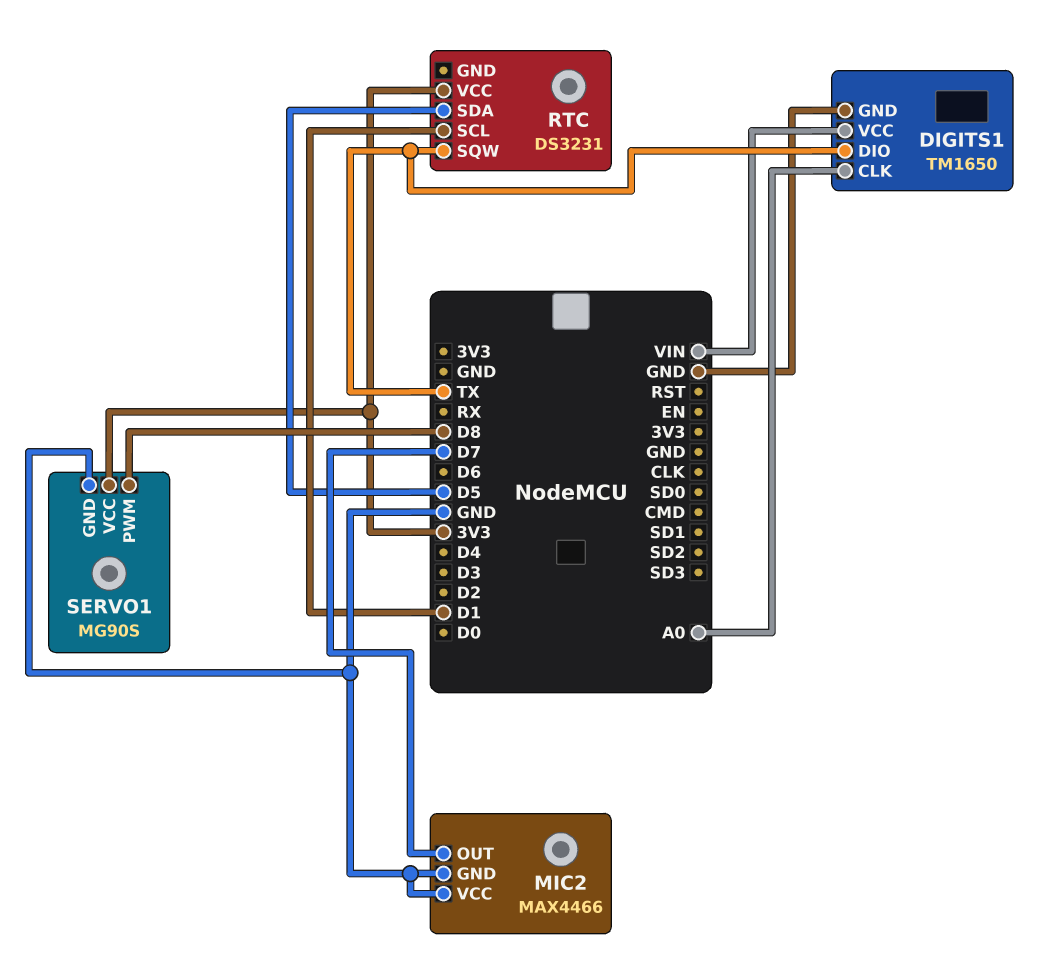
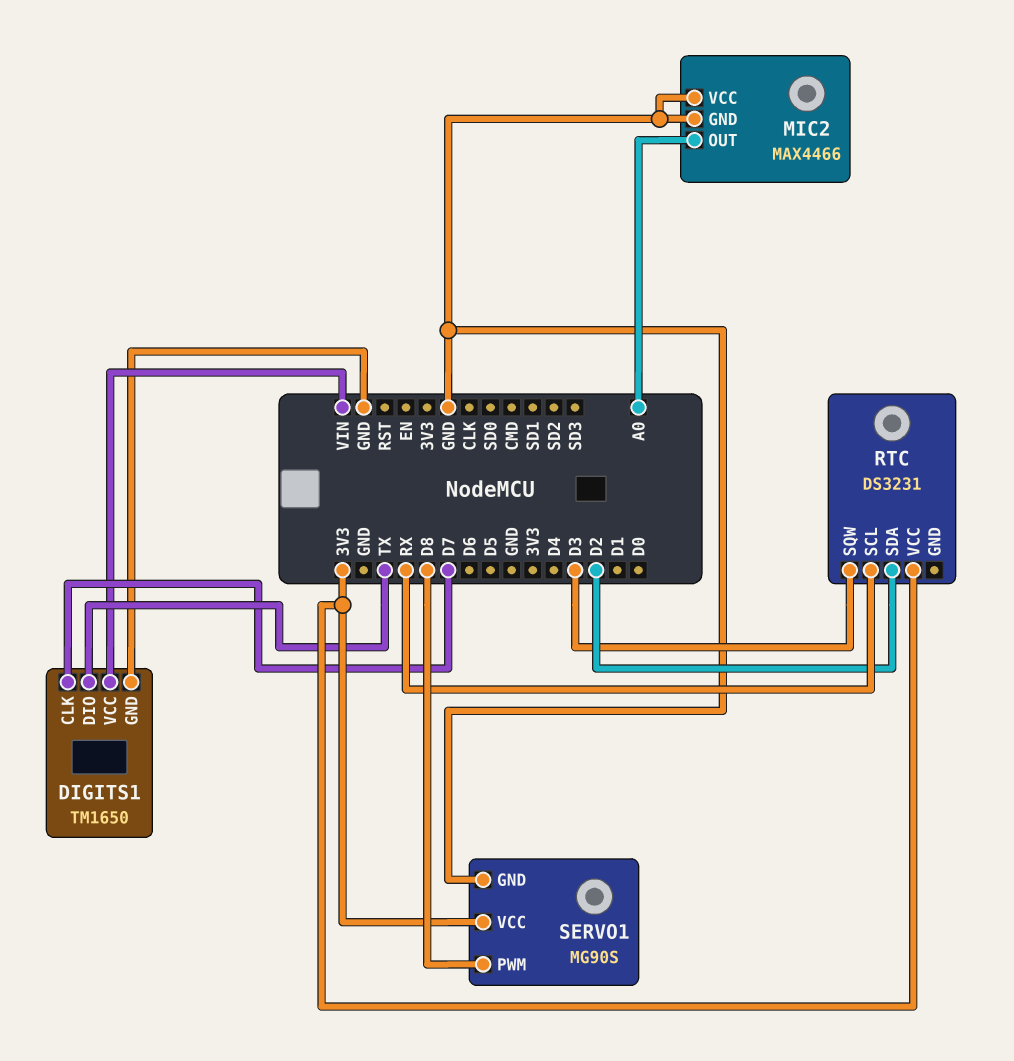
DIGITS1 pin CLK: A0 -> D7
MIC2 pin OUT: D7 -> A0
RTC pin SCL: D1 -> RX
RTC pin SDA: D5 -> D2
RTC pin SQW: TX -> D3

